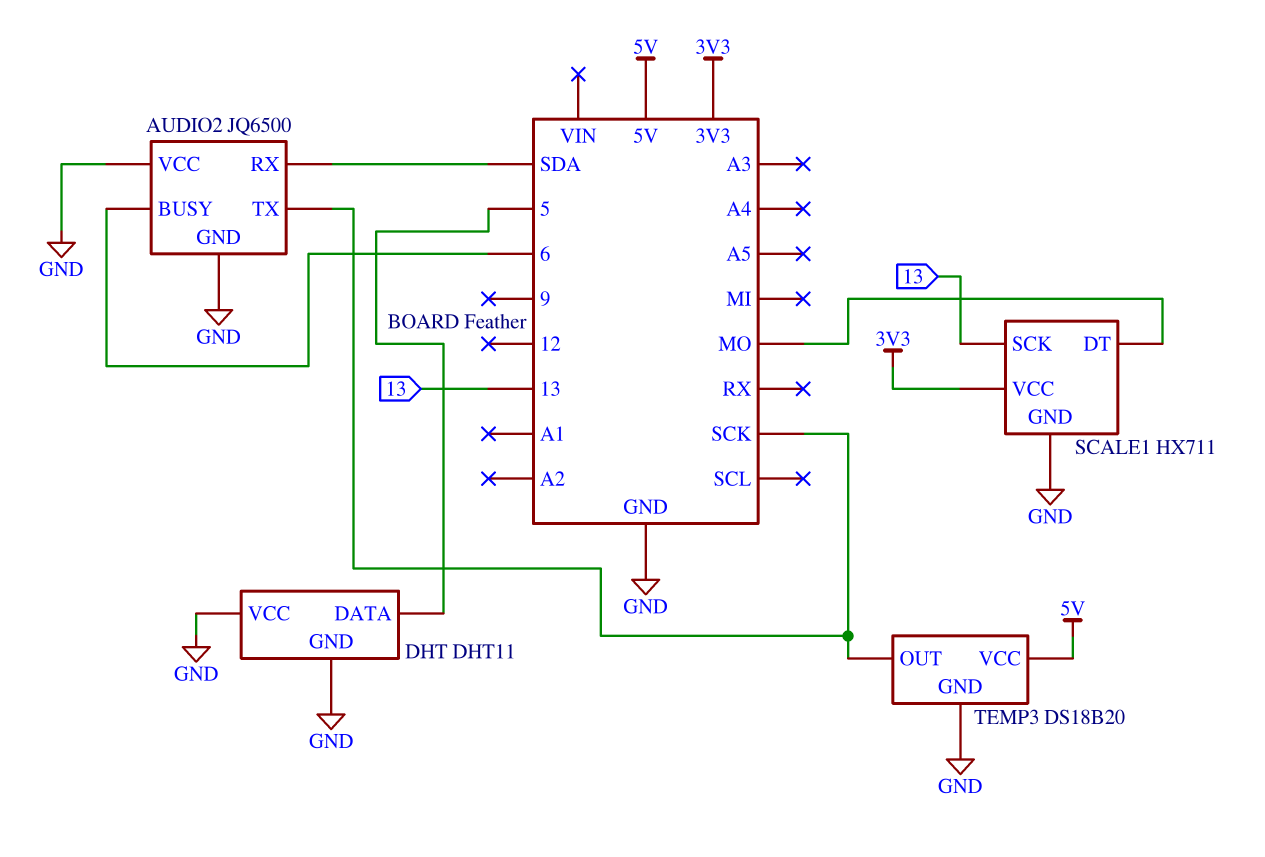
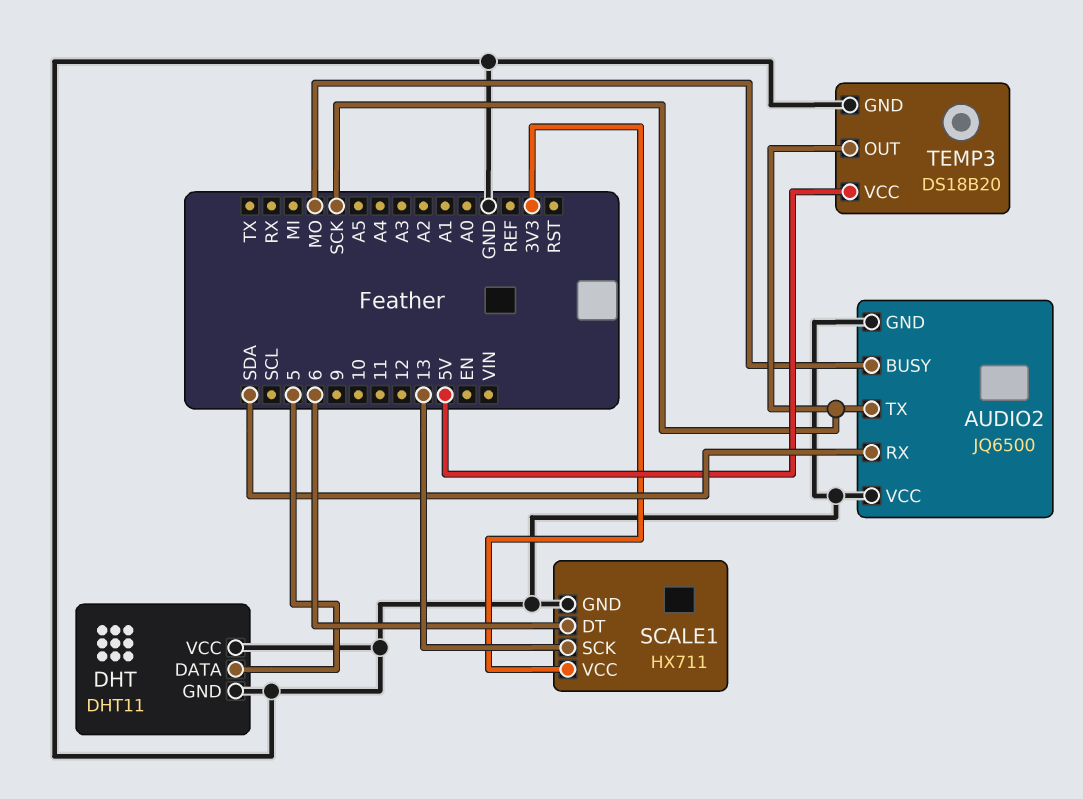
AUDIO2 pin BUSY: 6 -> MO
SCALE1 pin DT: MO -> 6

